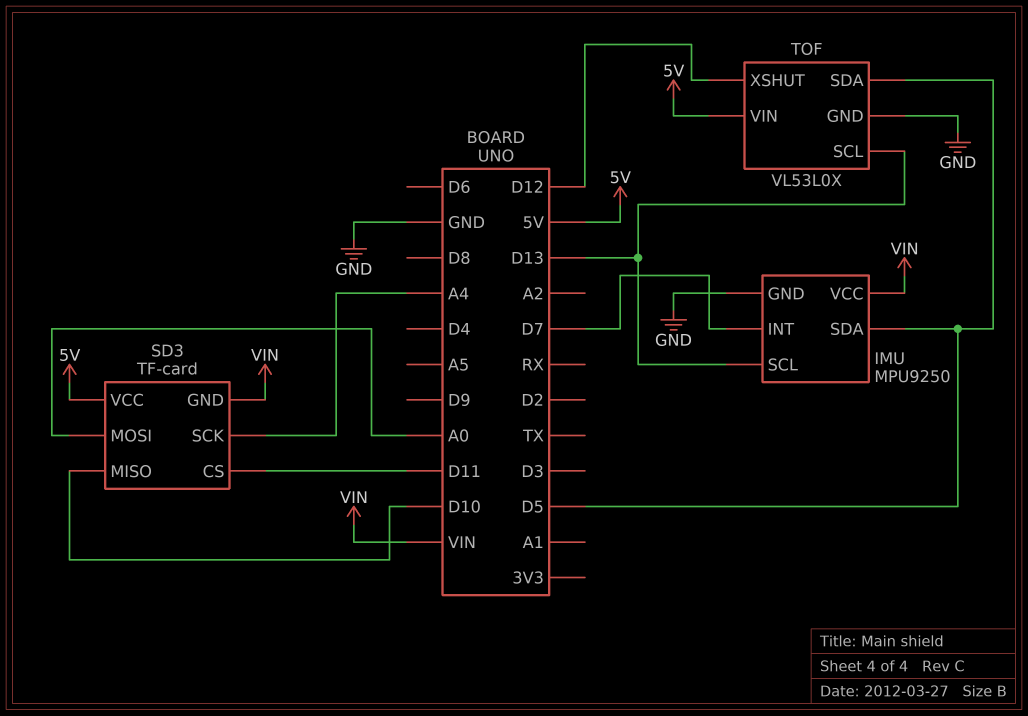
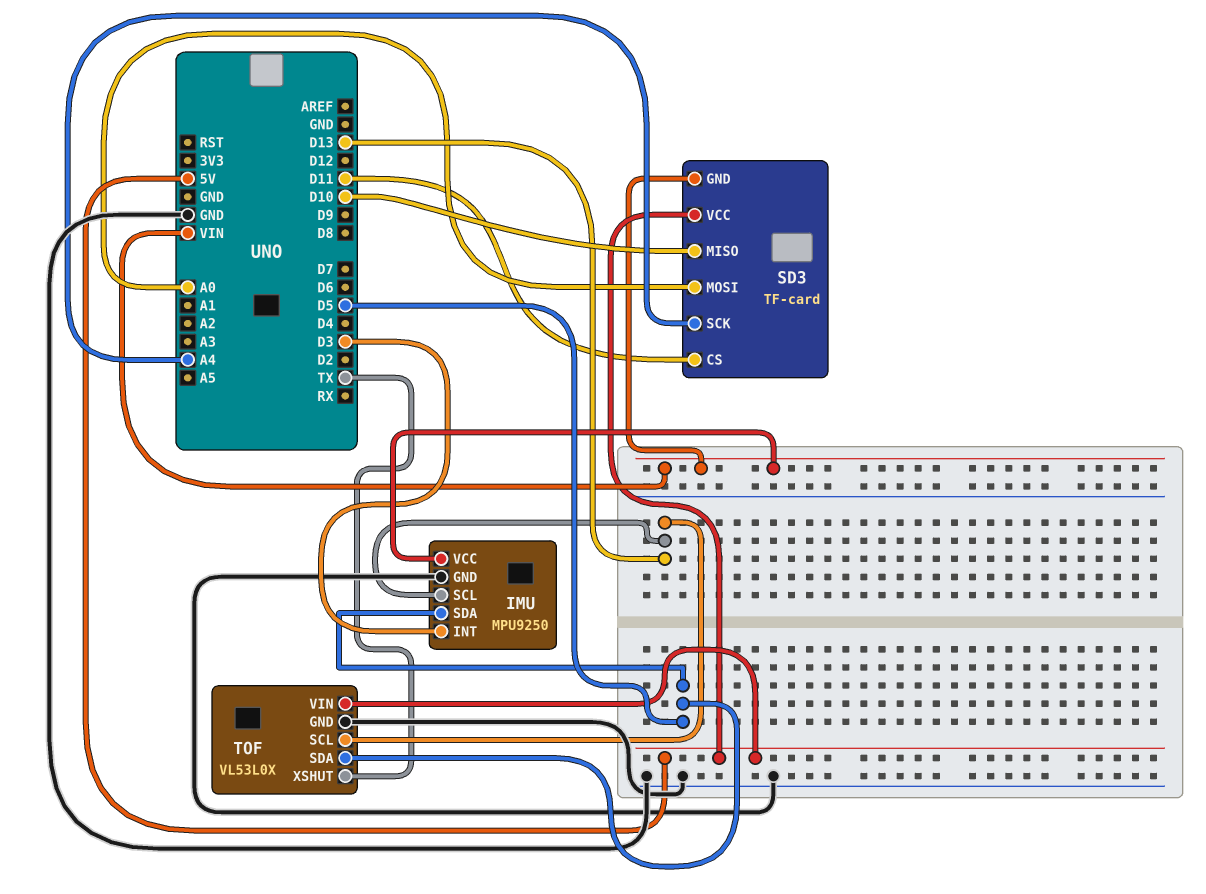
IMU pin INT: D7 -> D3
TOF pin XSHUT: D12 -> TX

